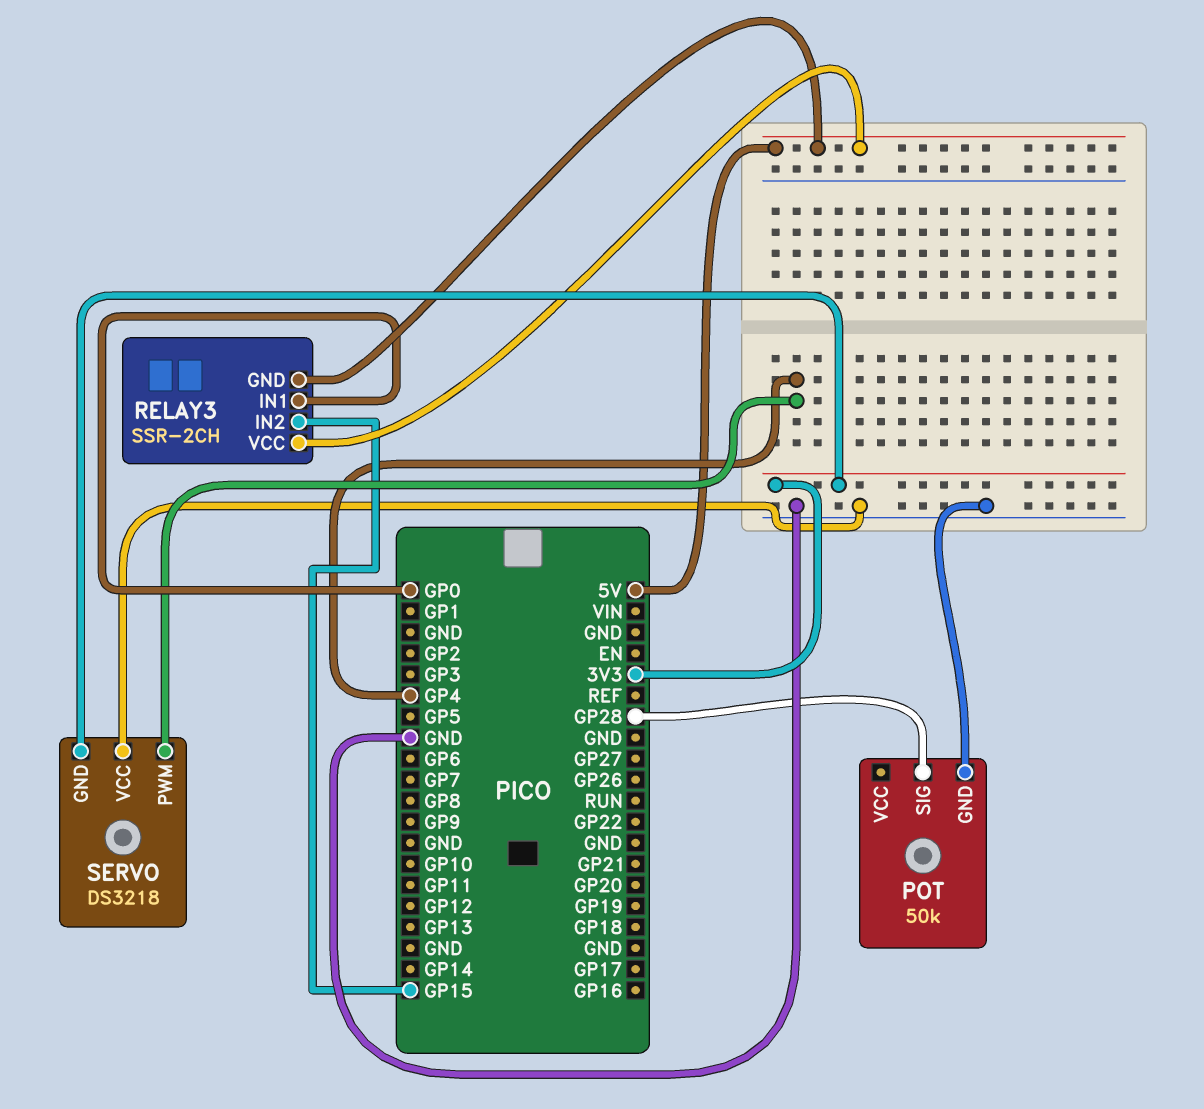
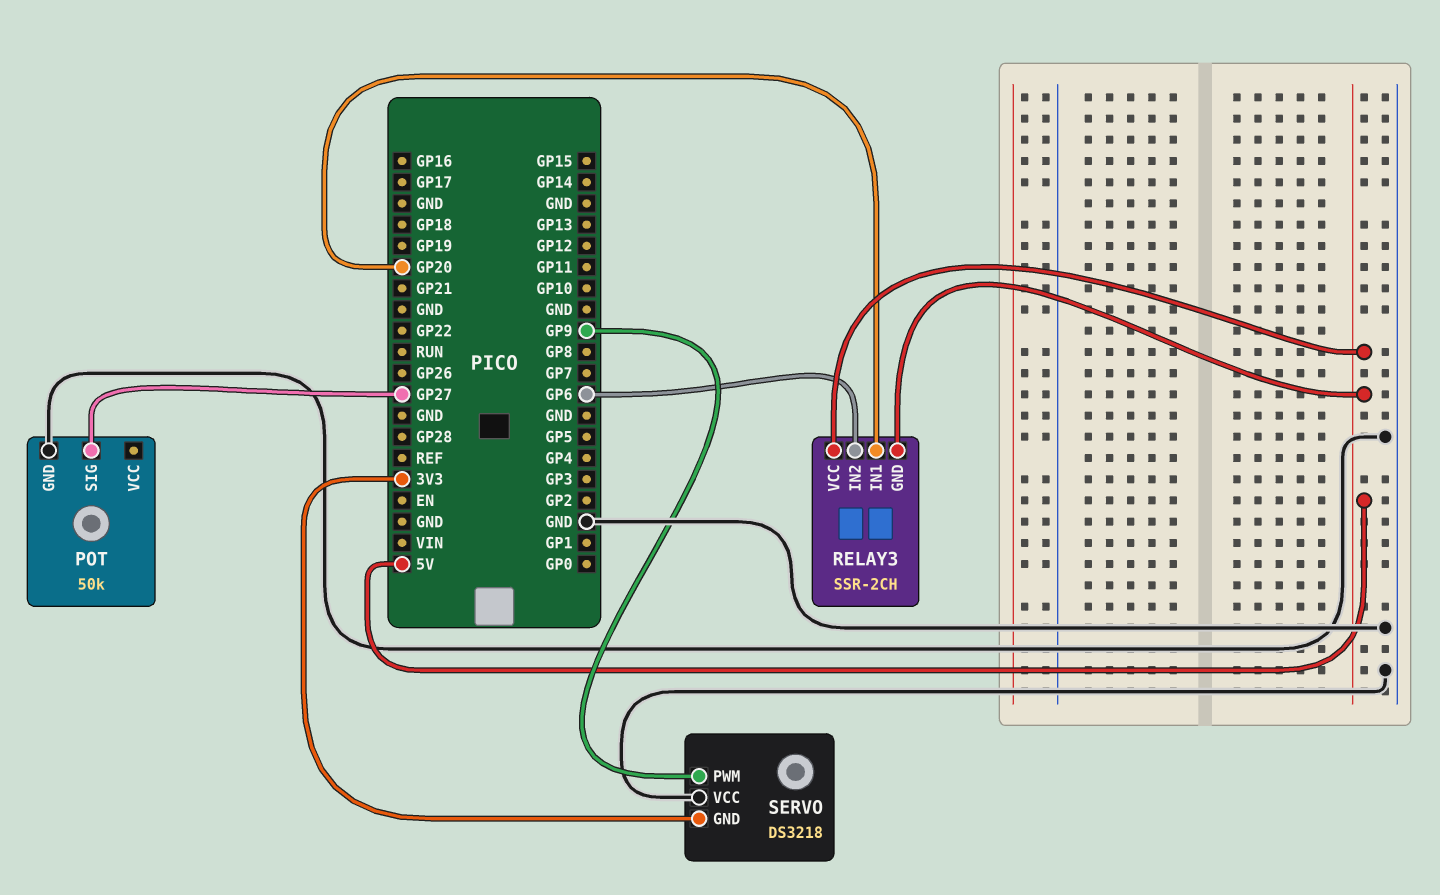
POT pin SIG: GP28 -> GP27
RELAY3 pin IN1: GP0 -> GP20
RELAY3 pin IN2: GP15 -> GP6
SERVO pin PWM: GP4 -> GP9

